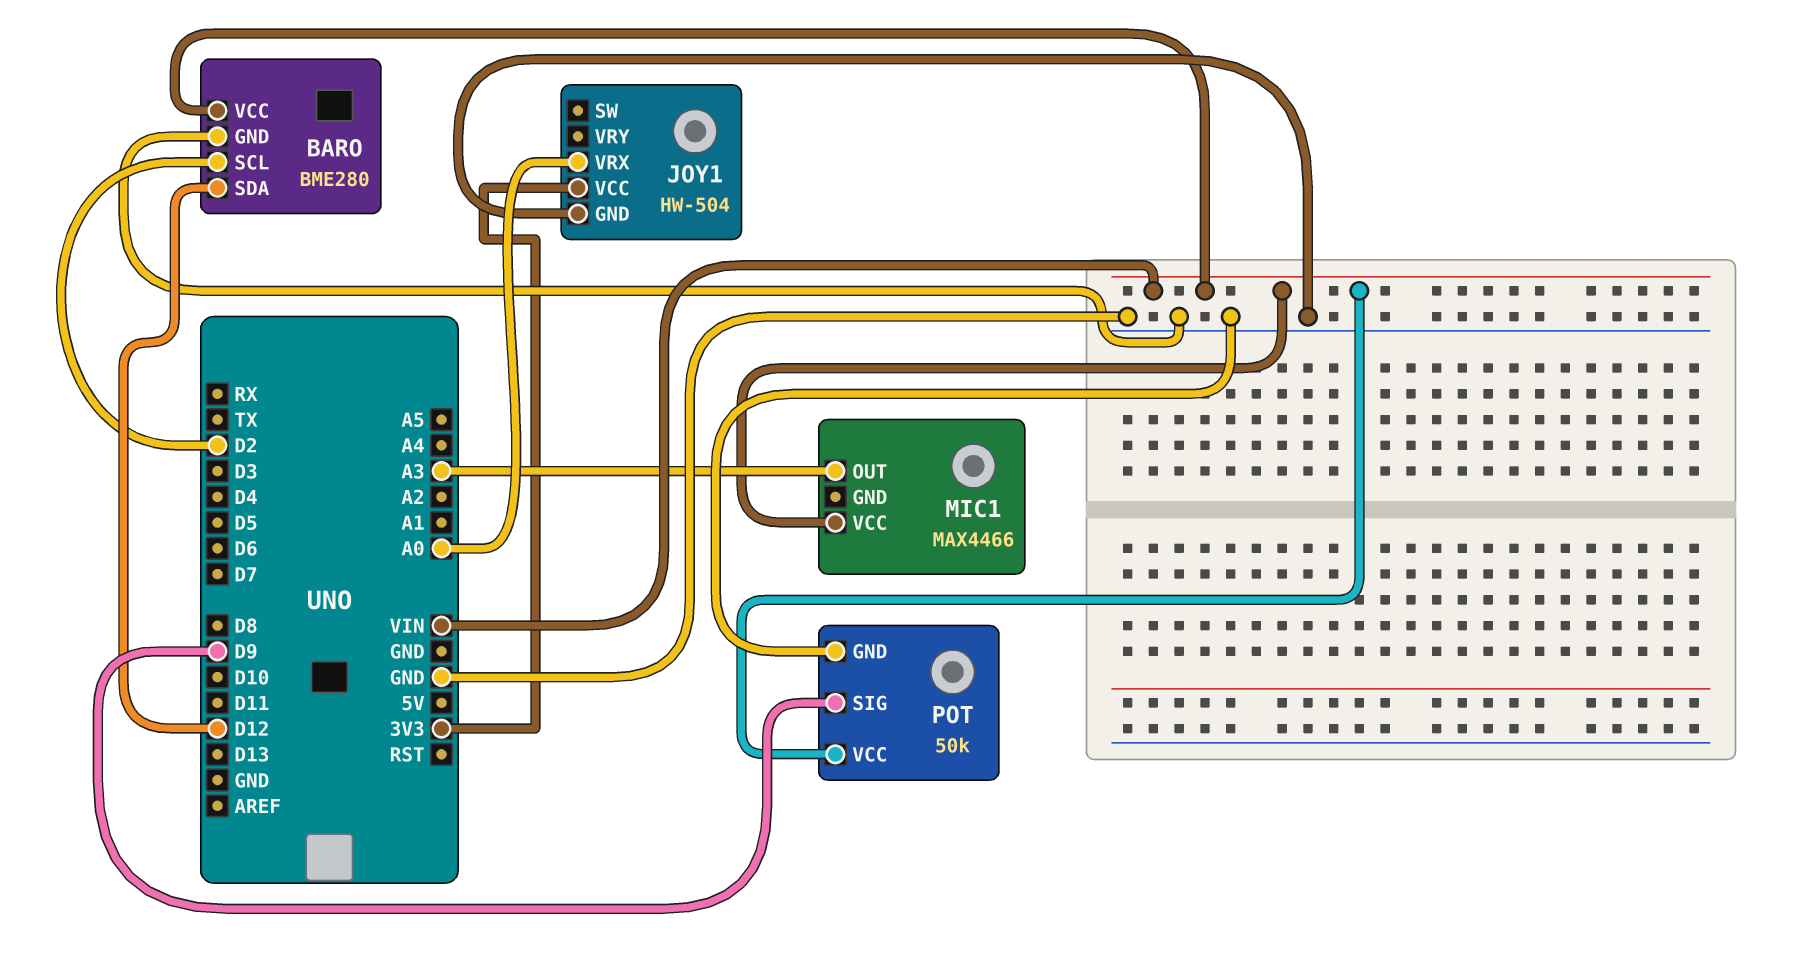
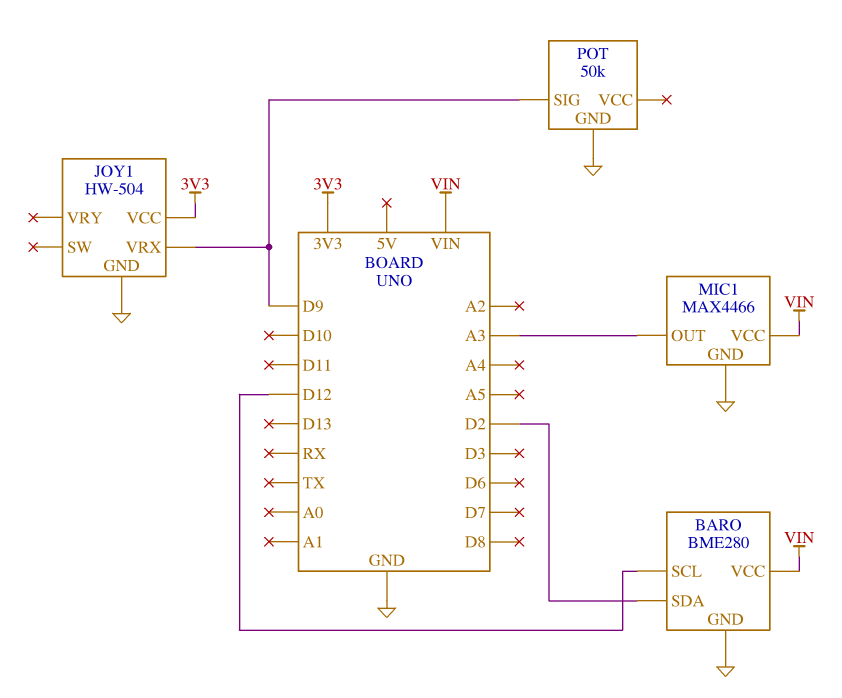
BARO pin SCL: D2 -> D12
BARO pin SDA: D12 -> D2
JOY1 pin VRX: A0 -> D9
MIC1 pin GND: none -> GND
POT pin VCC: VIN -> none

